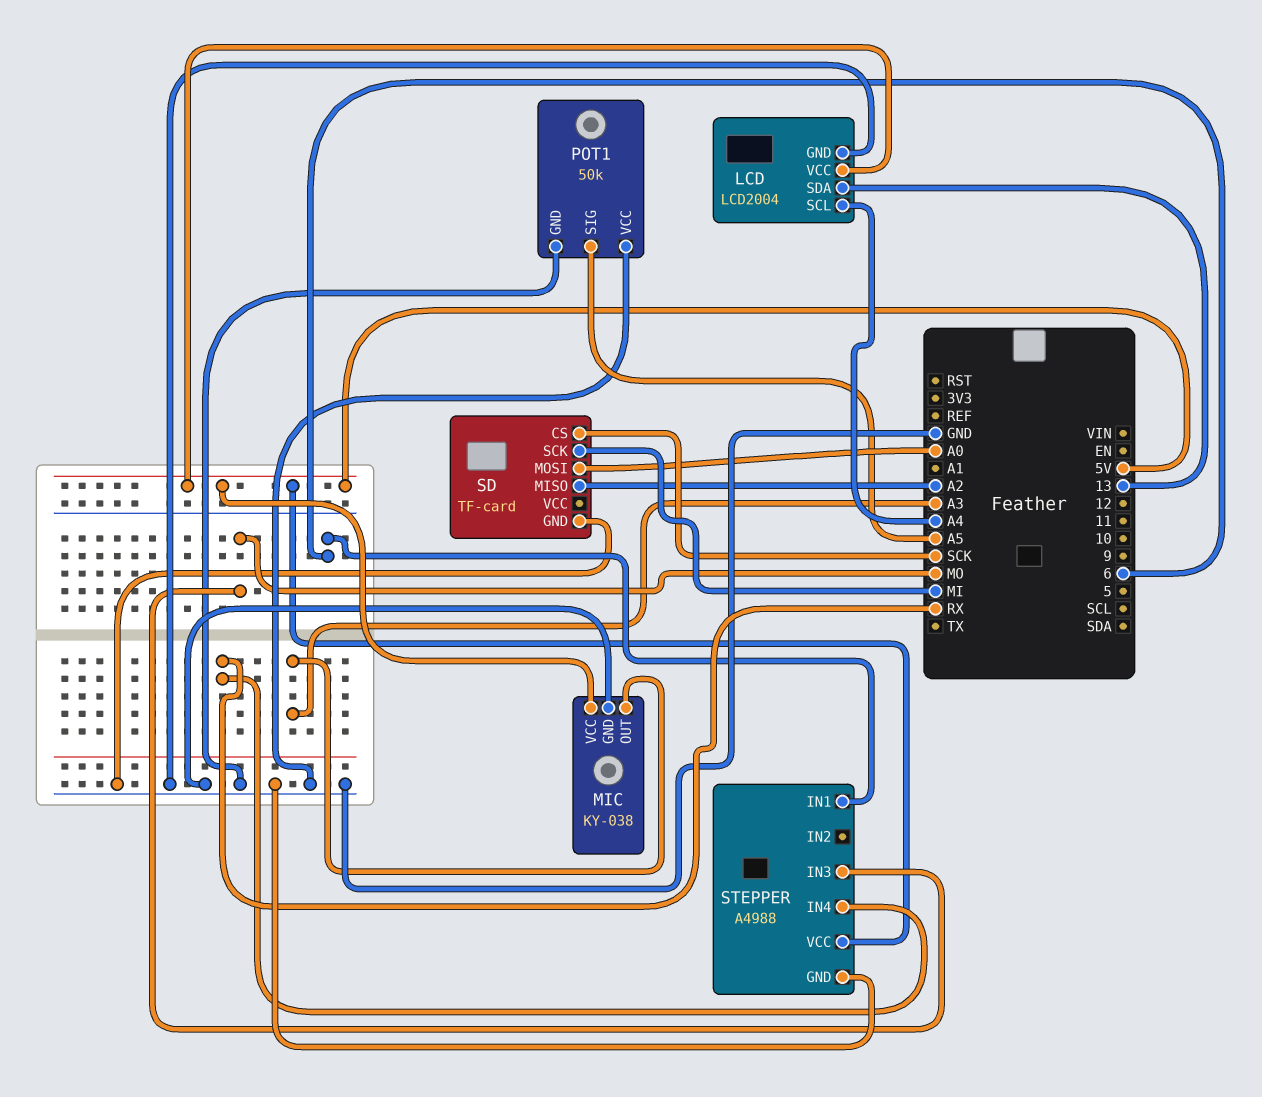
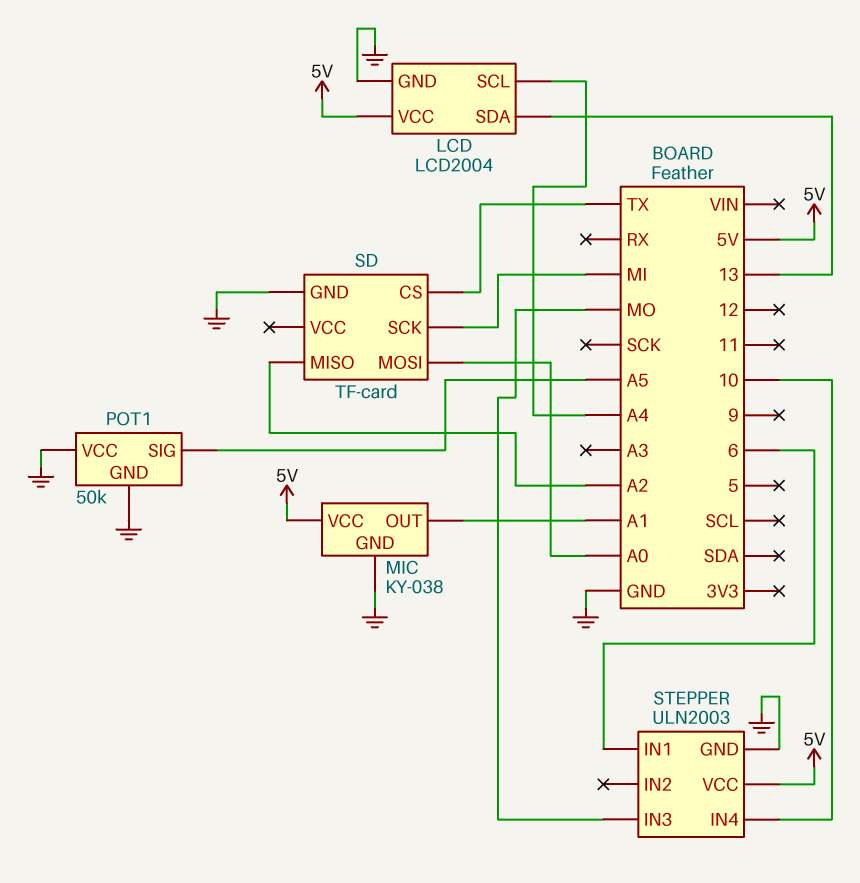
MIC pin OUT: A3 -> A1
SD pin CS: SCK -> TX
STEPPER: A4988 -> ULN2003
STEPPER pin IN4: RX -> 10

